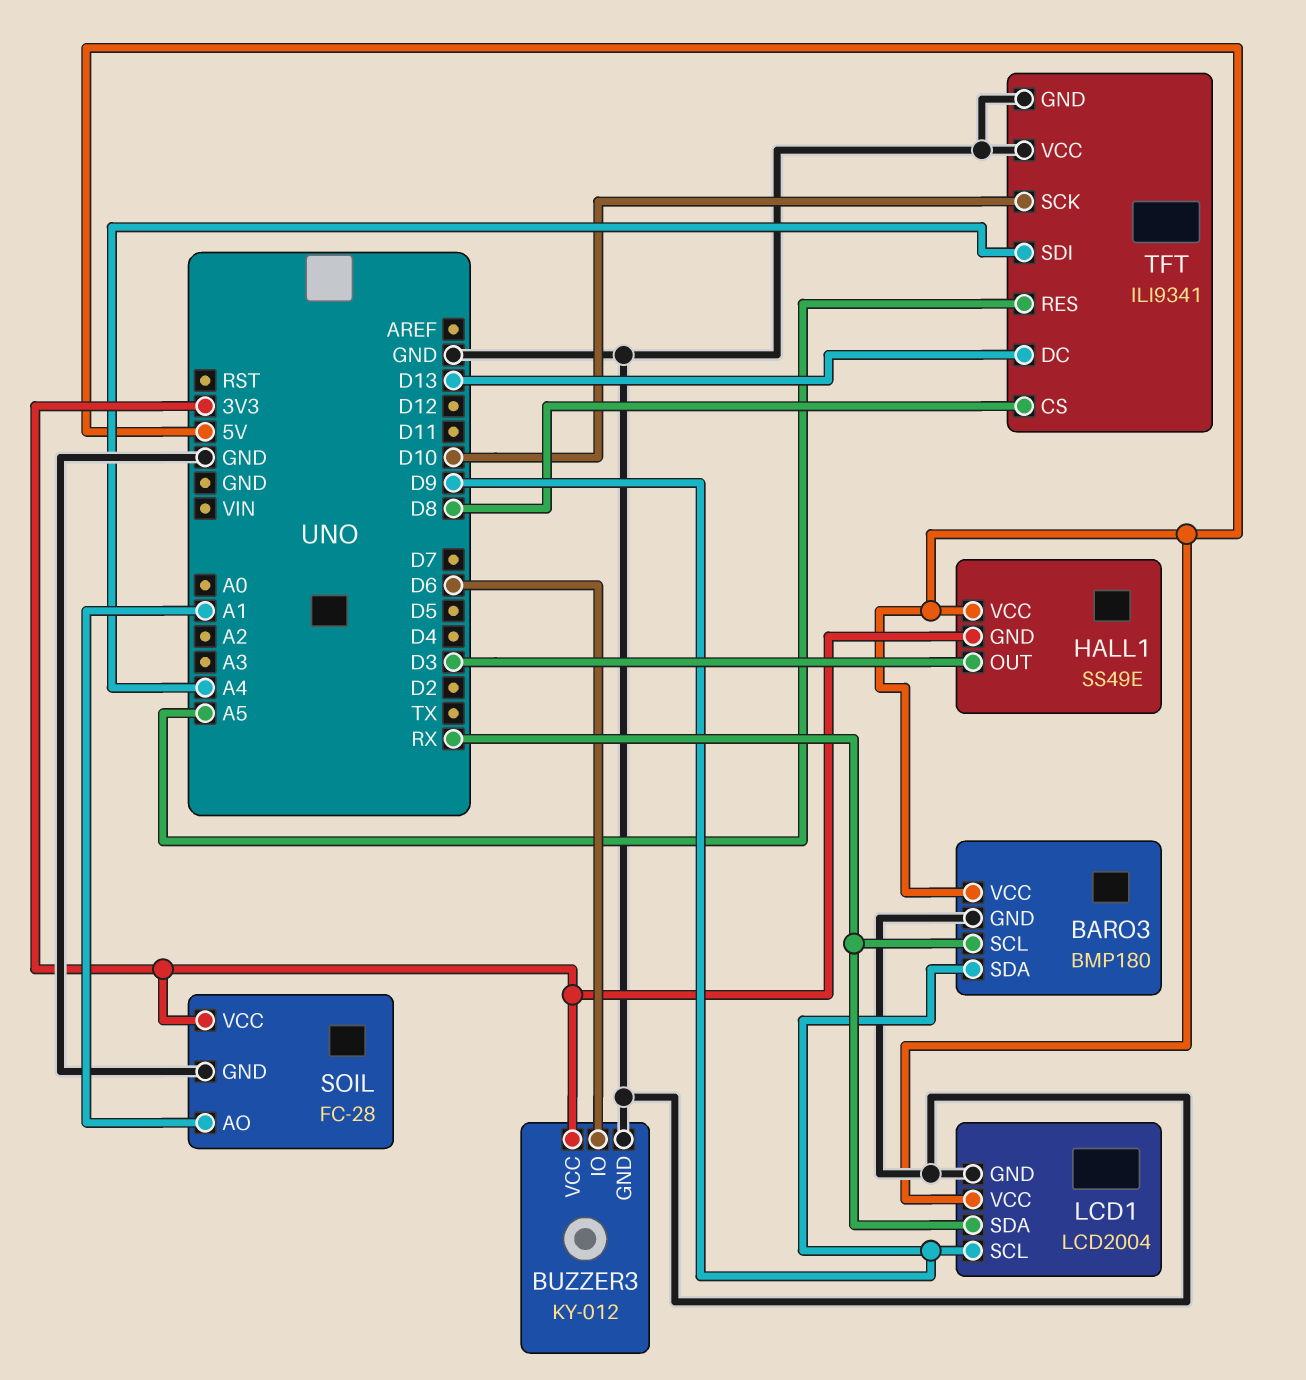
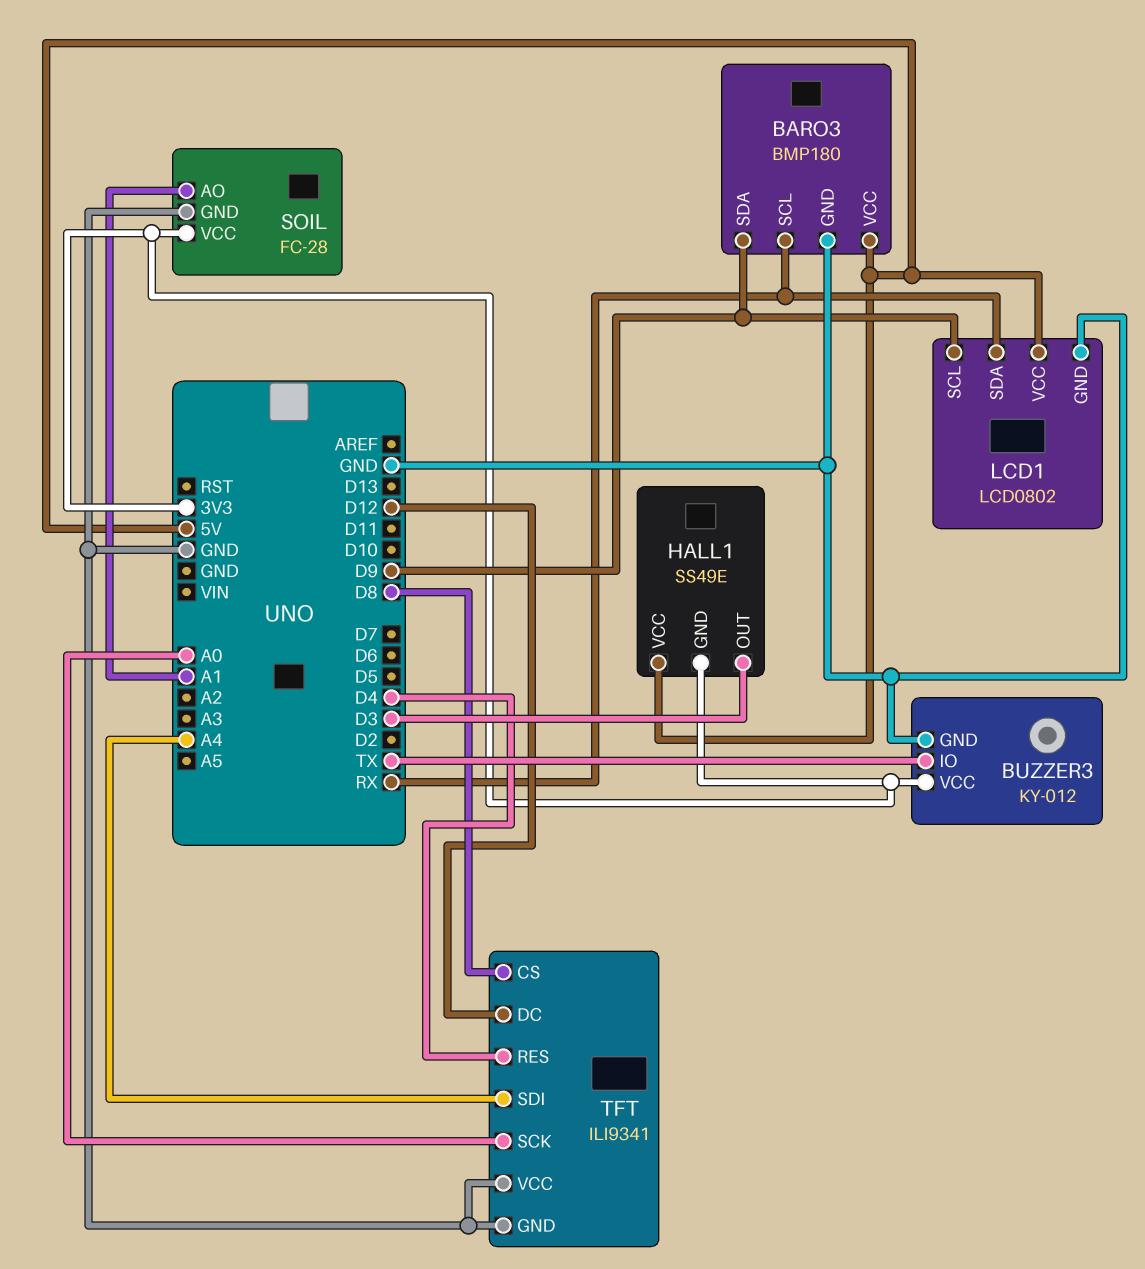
BUZZER3 pin IO: D6 -> TX
LCD1: LCD2004 -> LCD0802
TFT pin DC: D13 -> D12
TFT pin RES: A5 -> D4
TFT pin SCK: D10 -> A0

